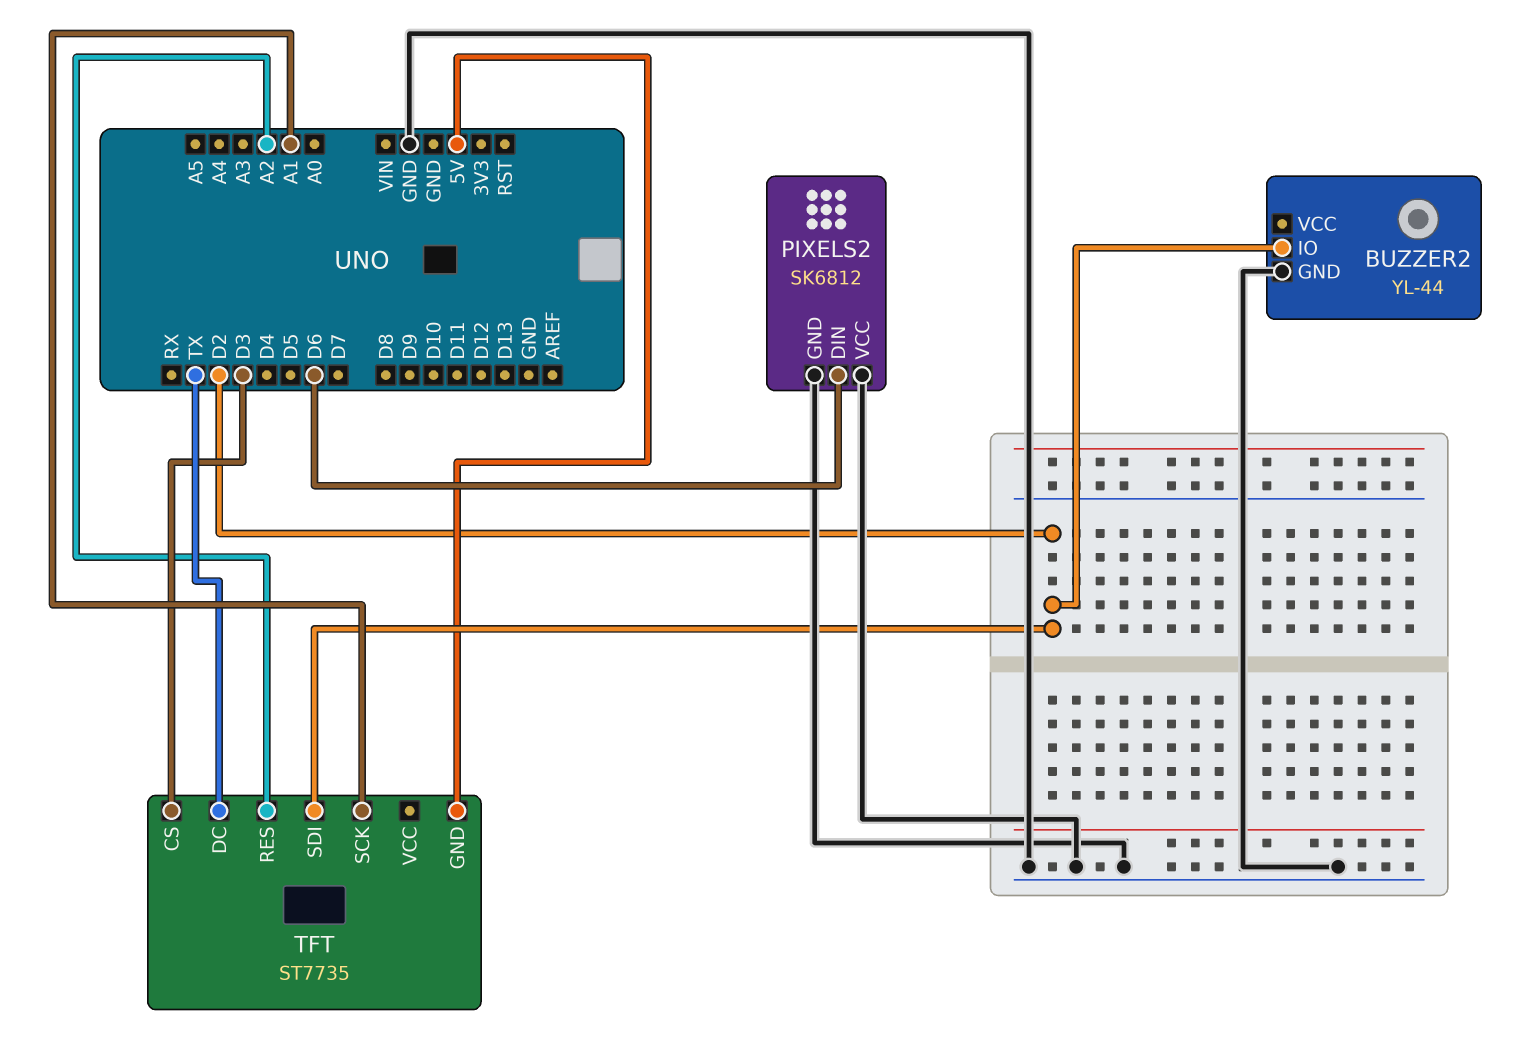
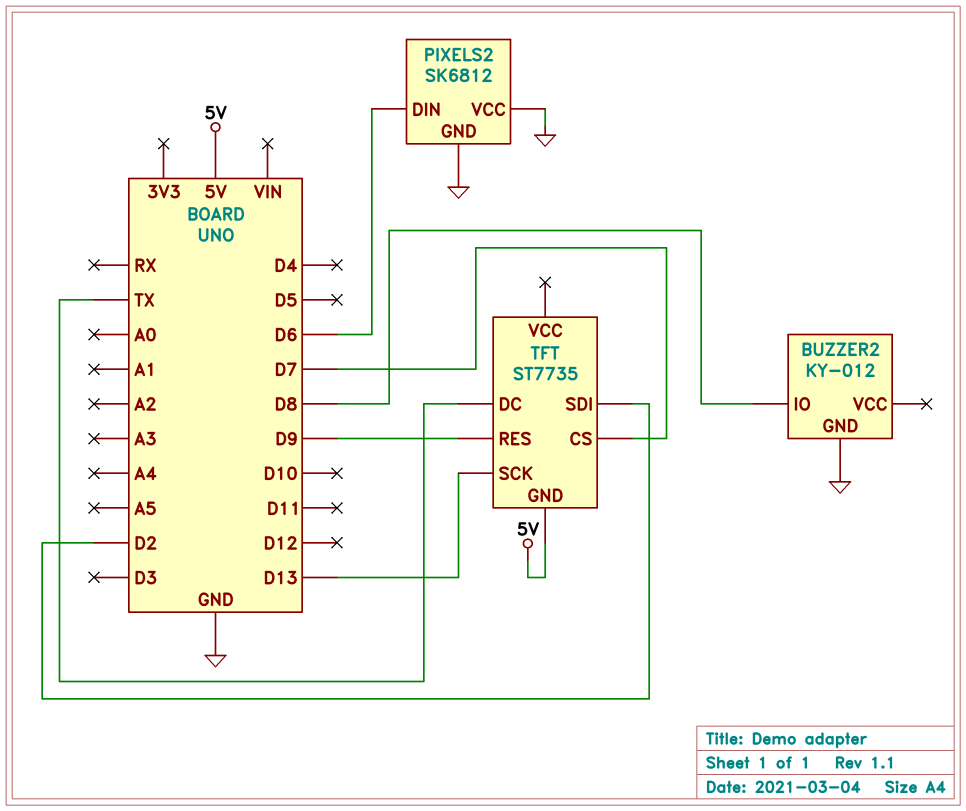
BUZZER2: YL-44 -> KY-012
BUZZER2 pin IO: D2 -> D8
TFT pin CS: D3 -> D7
TFT pin RES: A2 -> D9
TFT pin SCK: A1 -> D13

